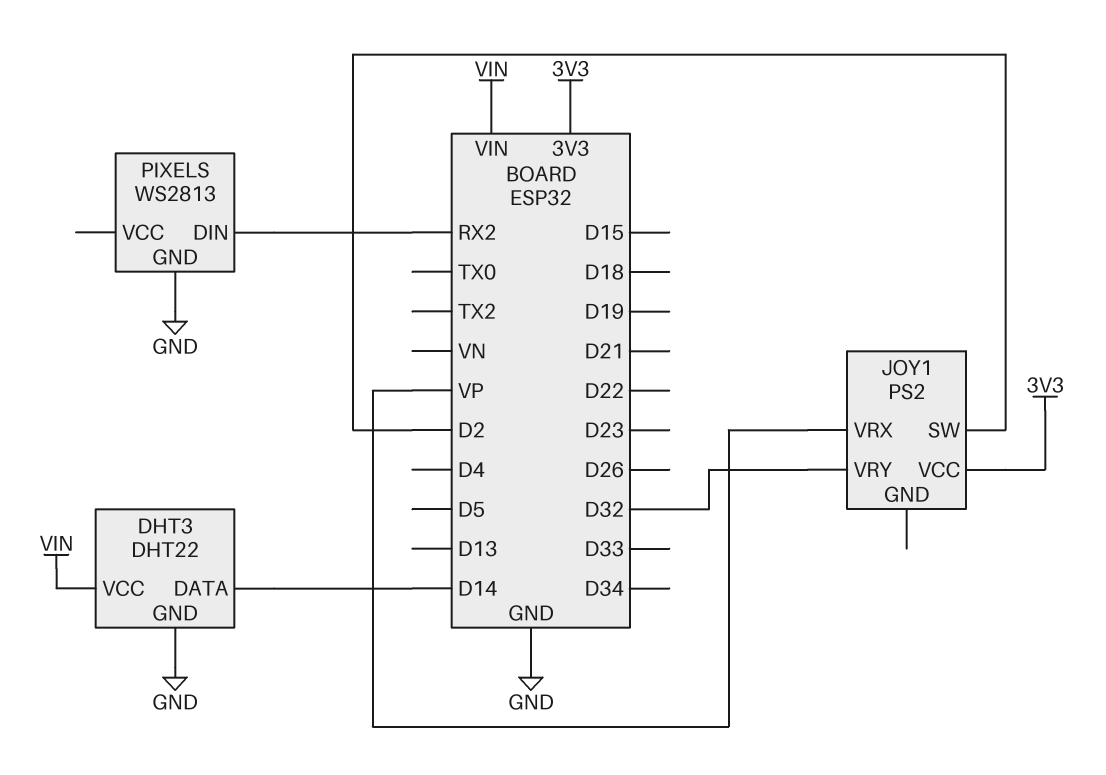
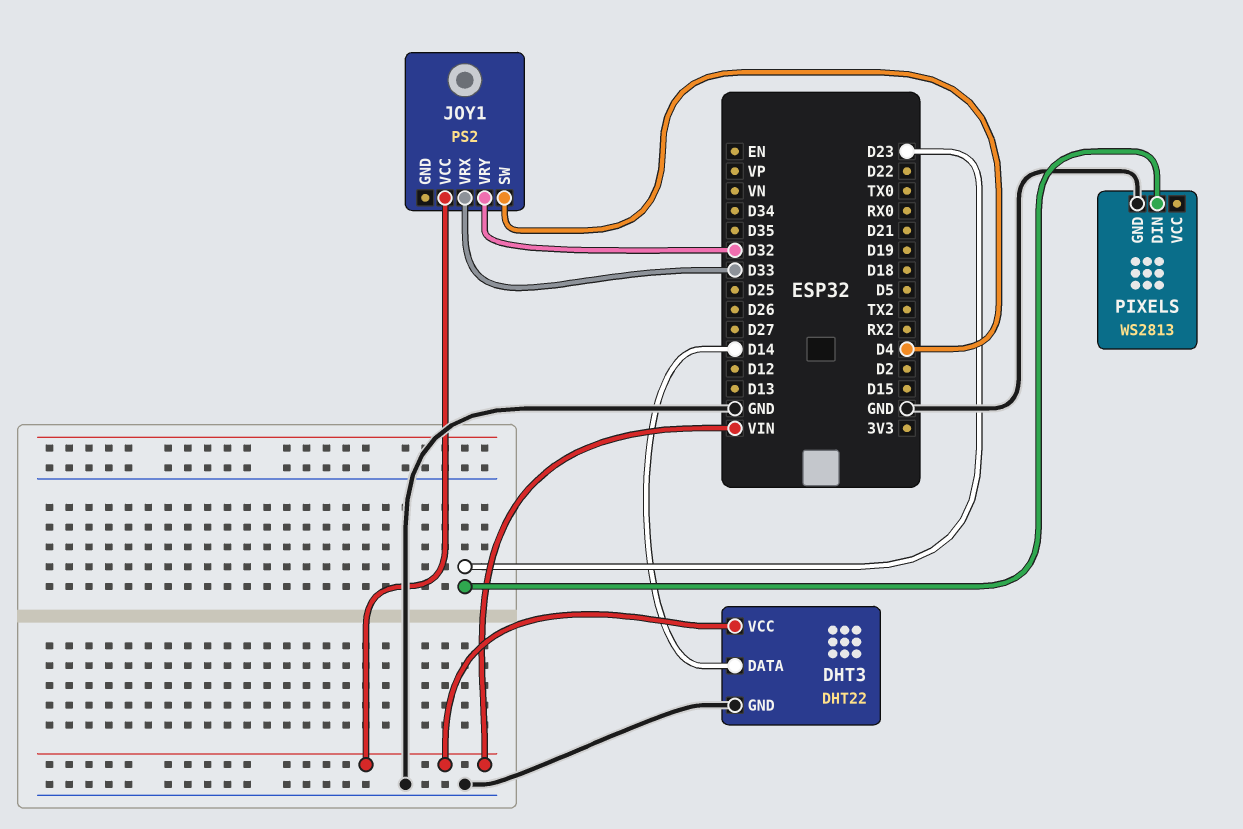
JOY1 pin SW: D2 -> D4
JOY1 pin VCC: 3V3 -> VIN
JOY1 pin VRX: VP -> D33
PIXELS pin DIN: RX2 -> D23

